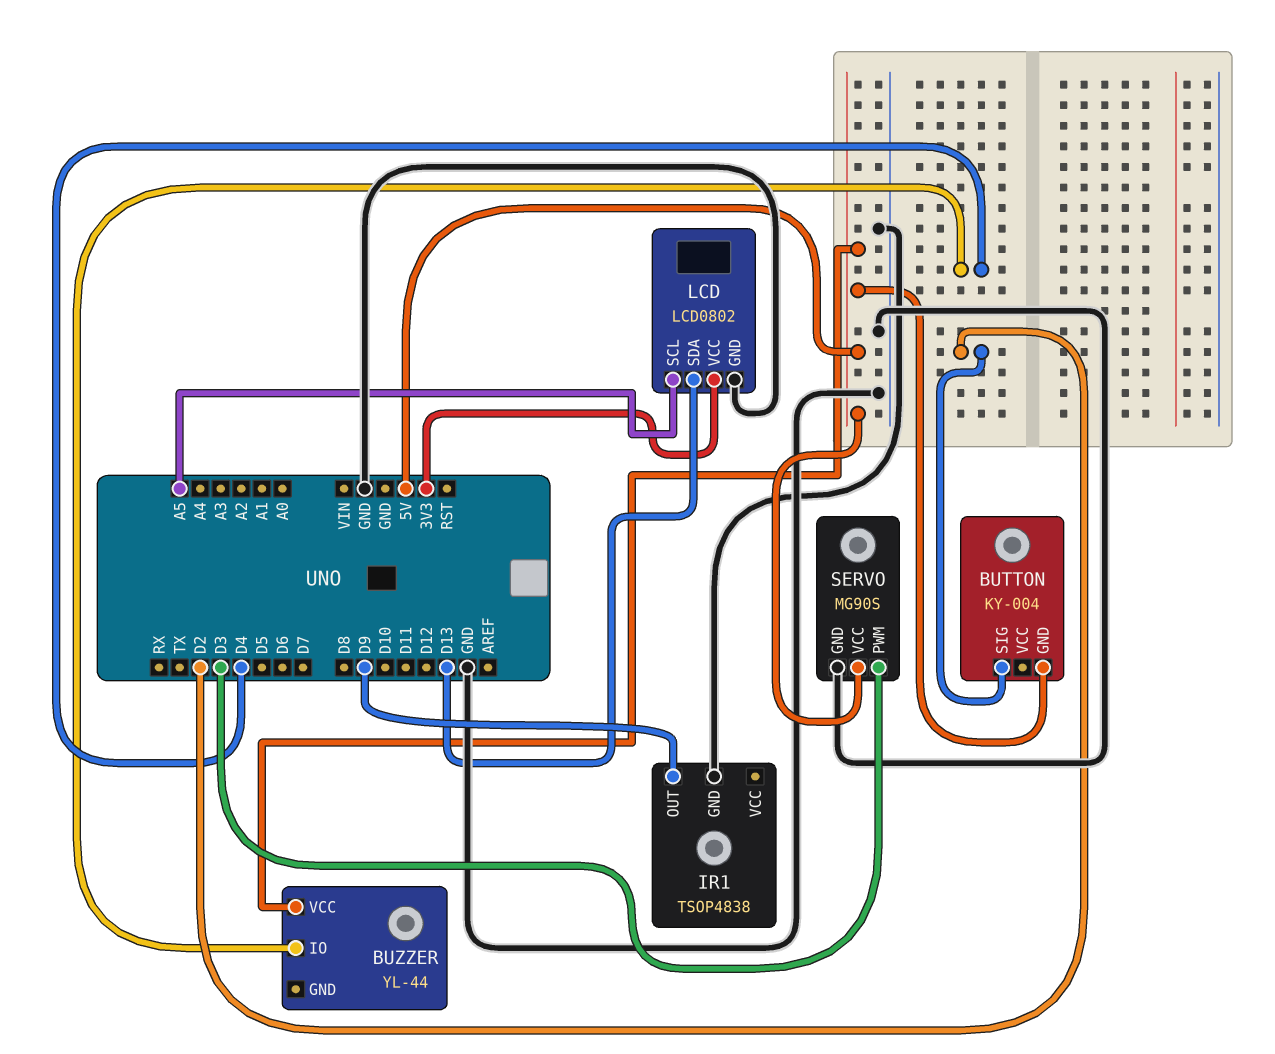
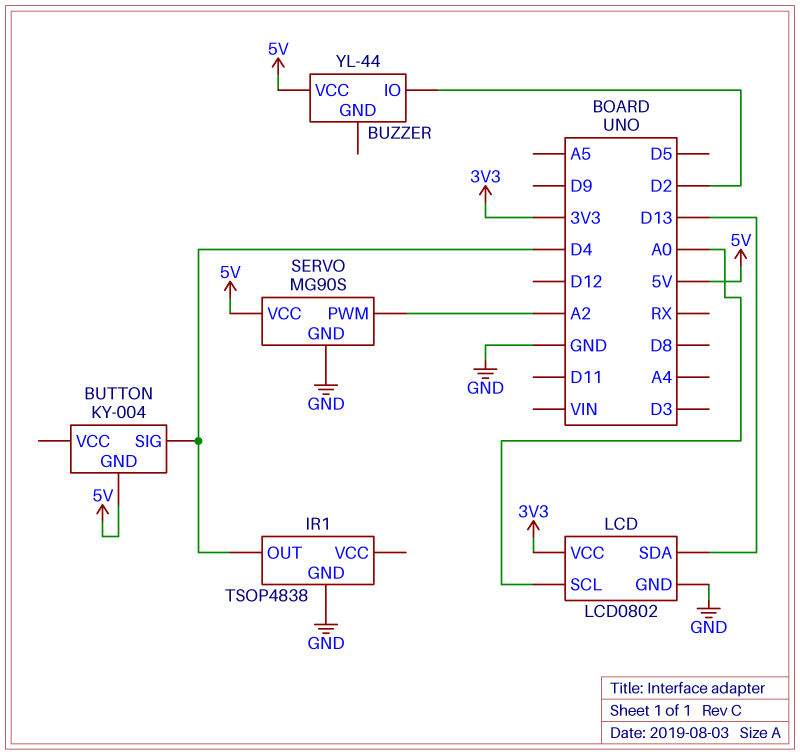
BUTTON pin SIG: D2 -> D4
BUZZER pin IO: D4 -> D2
IR1 pin OUT: D9 -> D4
LCD pin SCL: A5 -> A0
SERVO pin PWM: D3 -> A2

